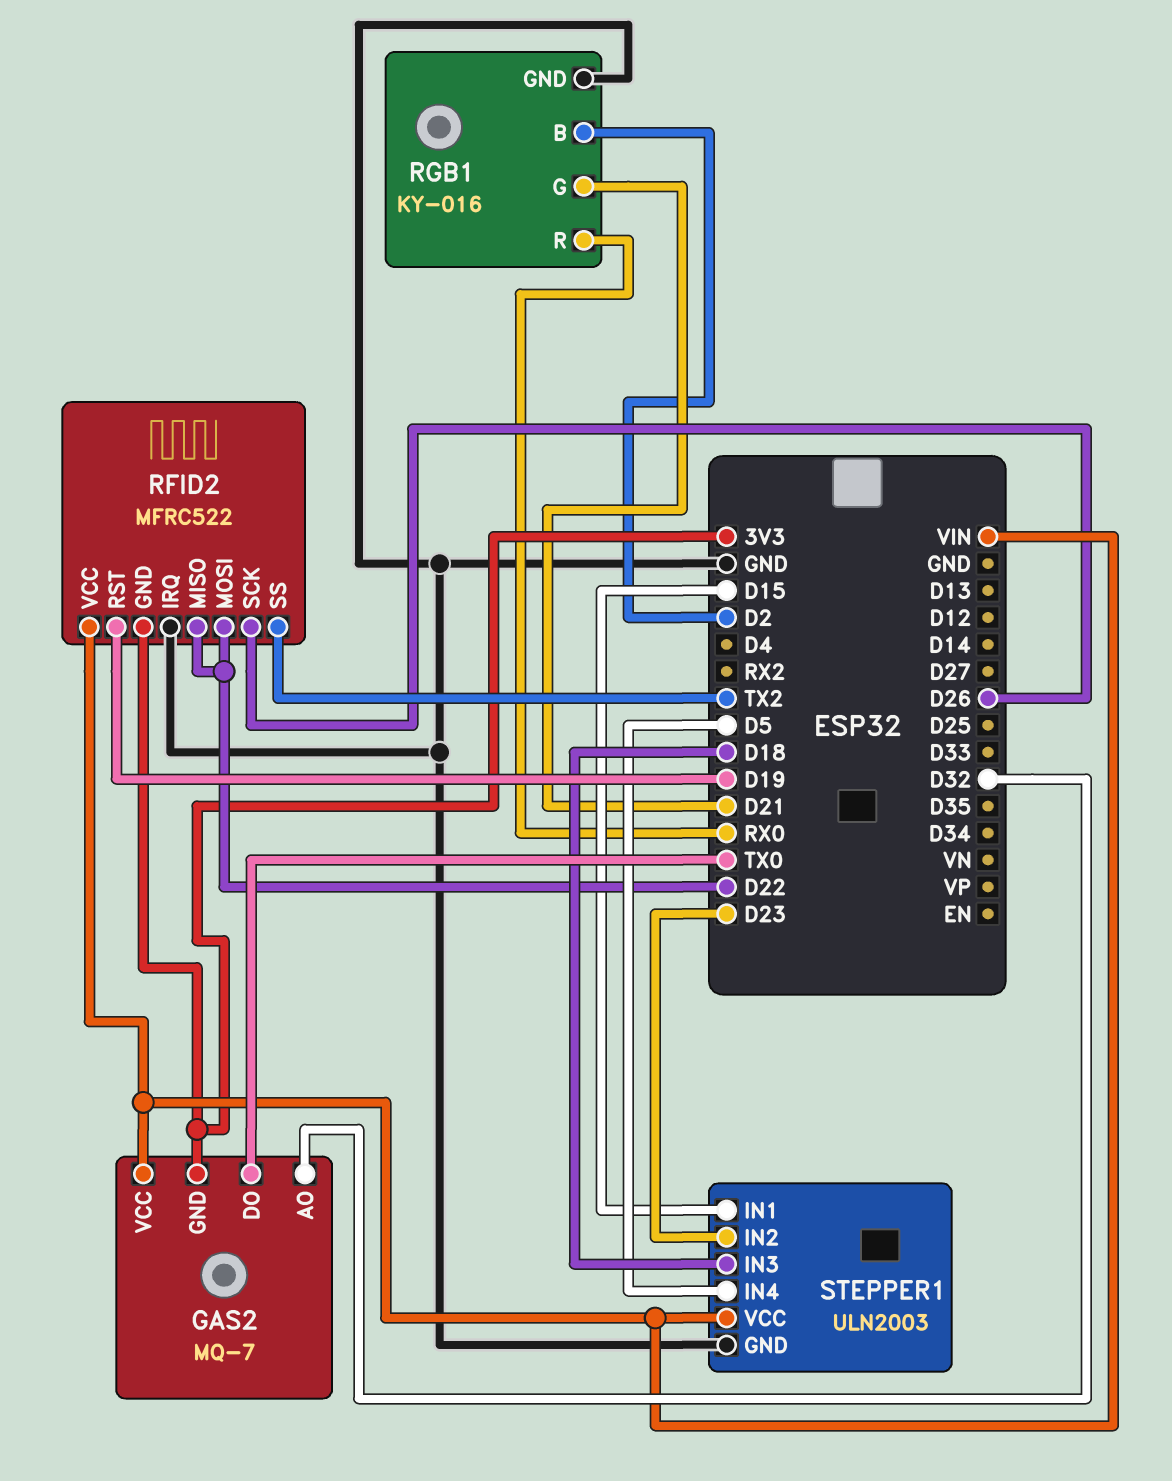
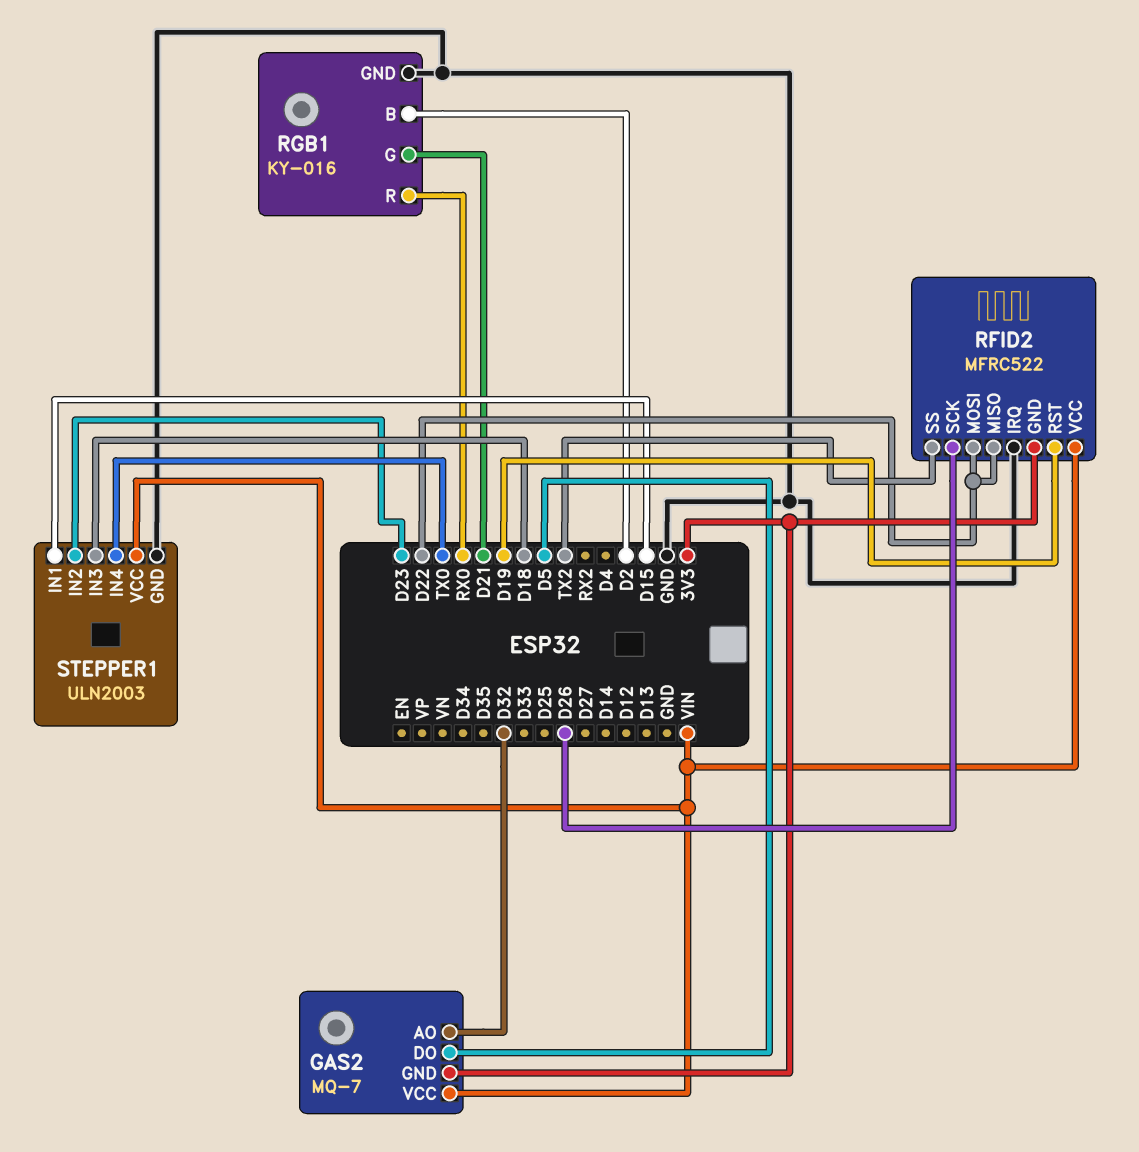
GAS2 pin DO: TX0 -> D5
STEPPER1 pin IN4: D5 -> TX0

